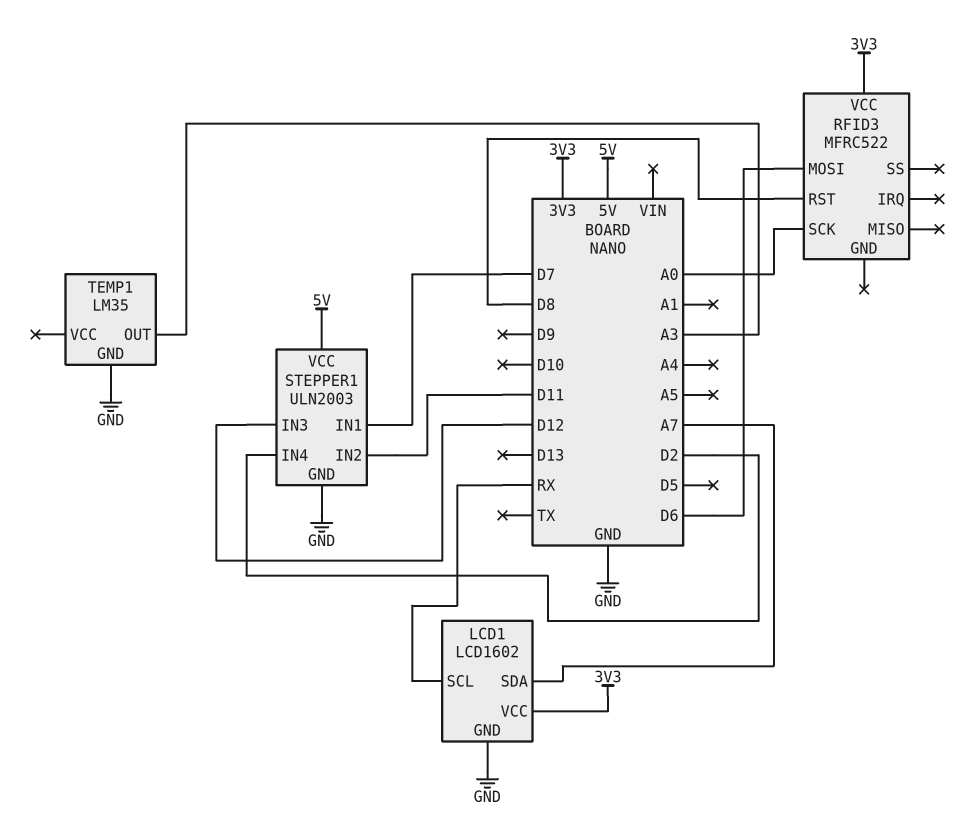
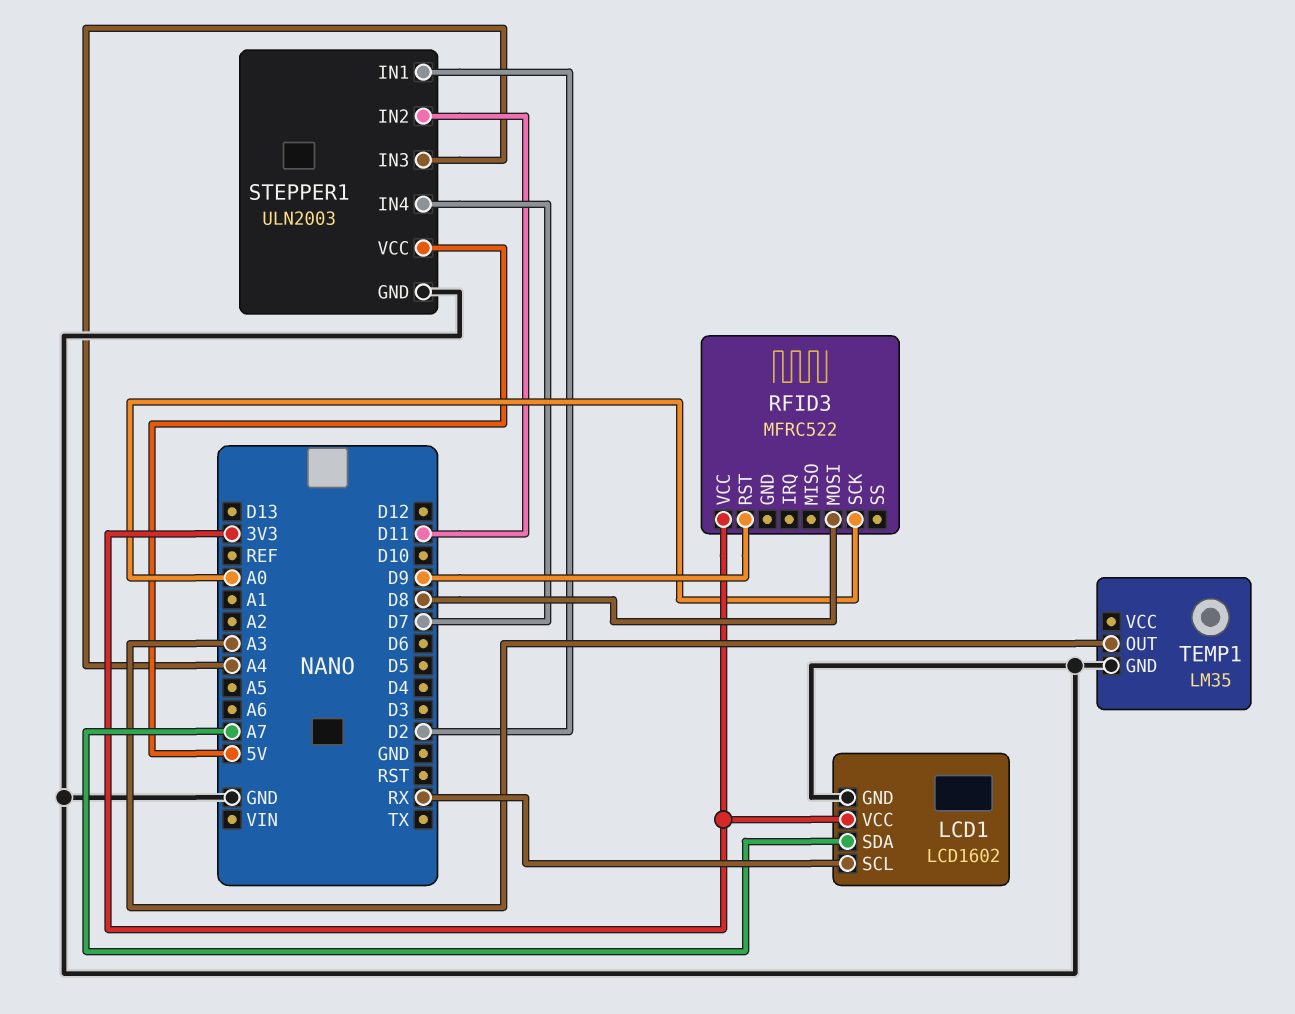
RFID3 pin MOSI: D6 -> D8
RFID3 pin RST: D8 -> D9
STEPPER1 pin IN1: D7 -> D2
STEPPER1 pin IN3: D12 -> A4
STEPPER1 pin IN4: D2 -> D7

